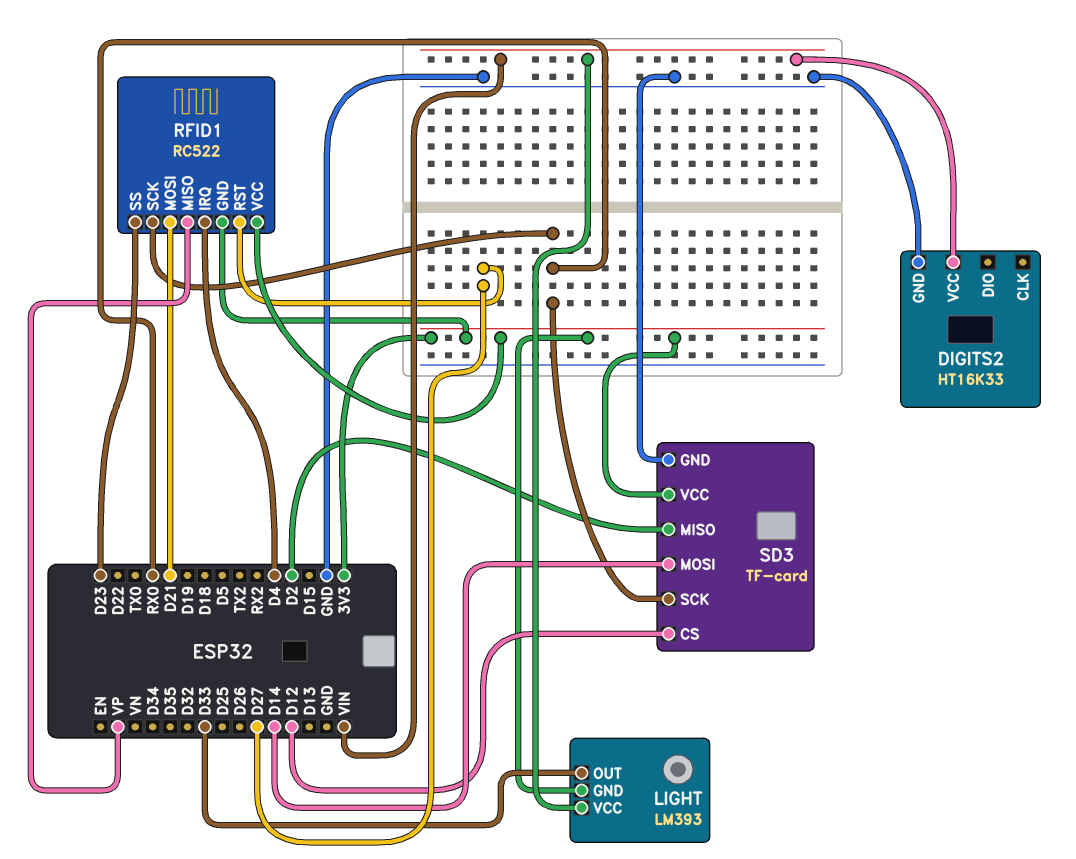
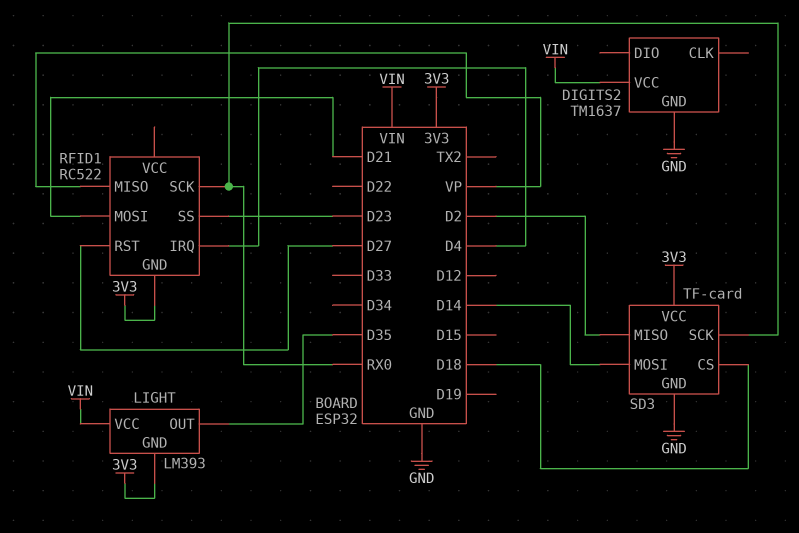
DIGITS2: HT16K33 -> TM1637
LIGHT pin OUT: D33 -> D35
RFID1 pin VCC: 3V3 -> none
SD3 pin CS: D12 -> D18

